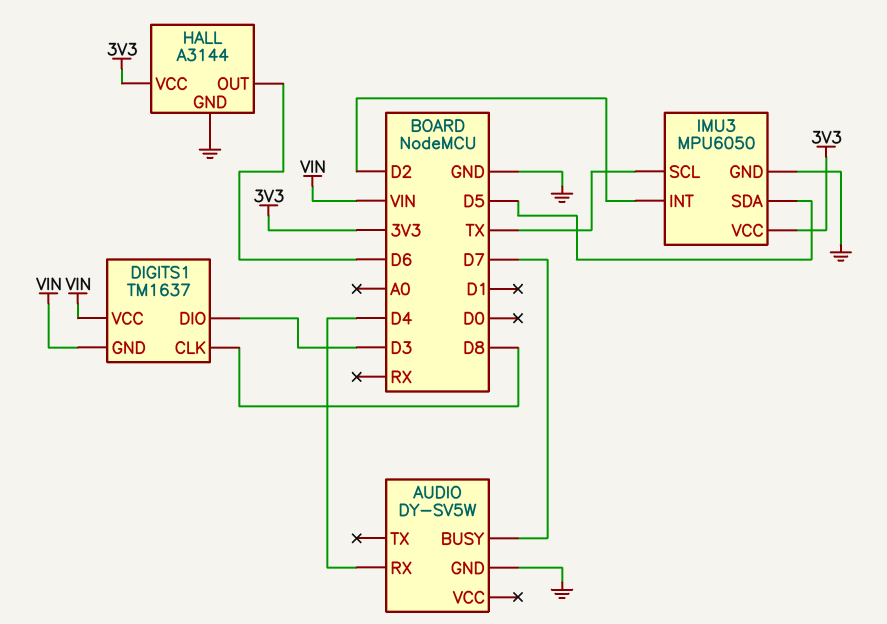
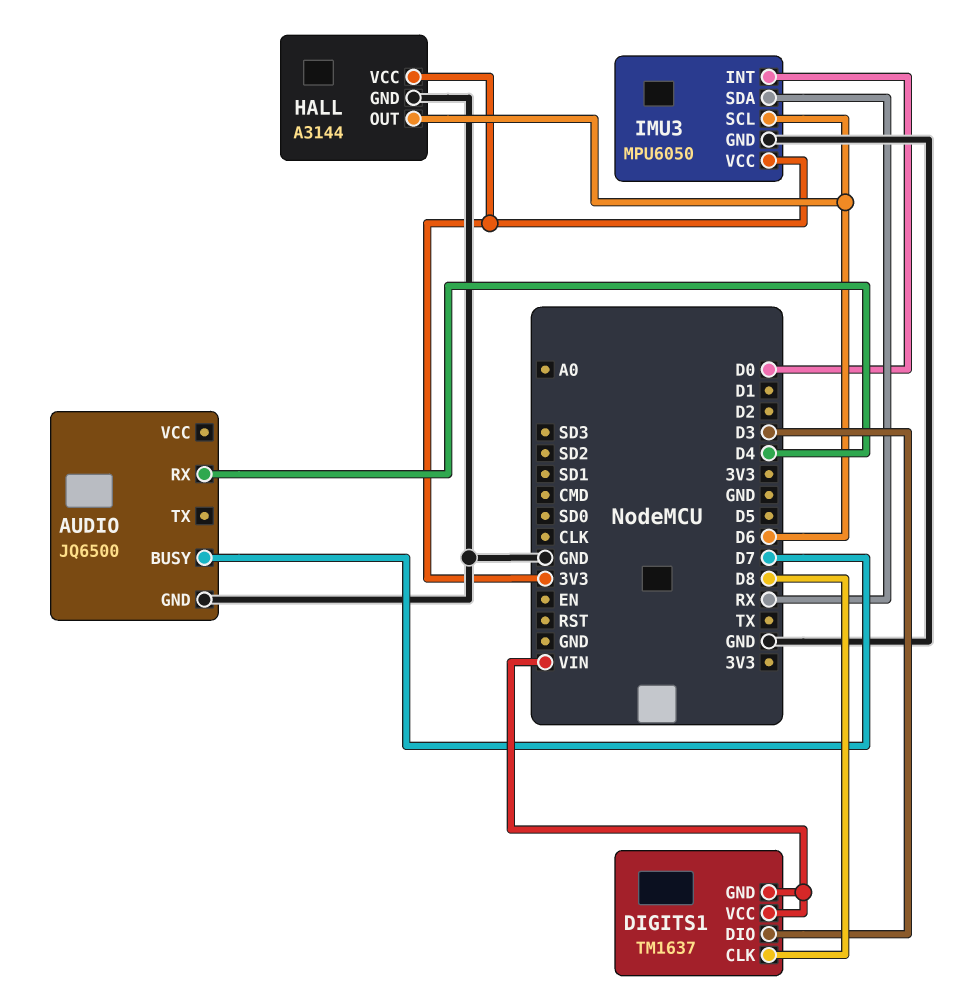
AUDIO: DY-SV5W -> JQ6500
IMU3 pin INT: D2 -> D0
IMU3 pin SCL: TX -> D6
IMU3 pin SDA: D5 -> RX

